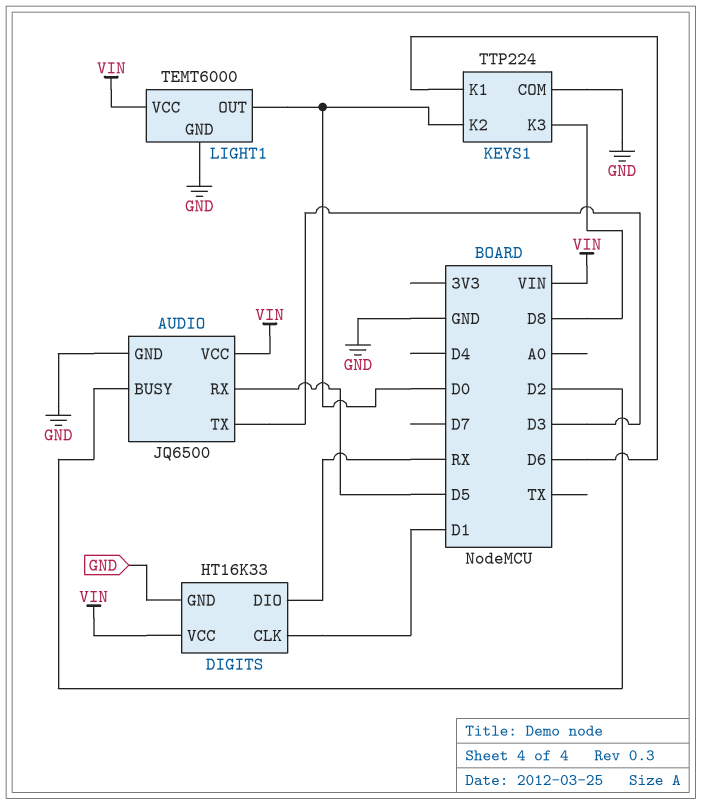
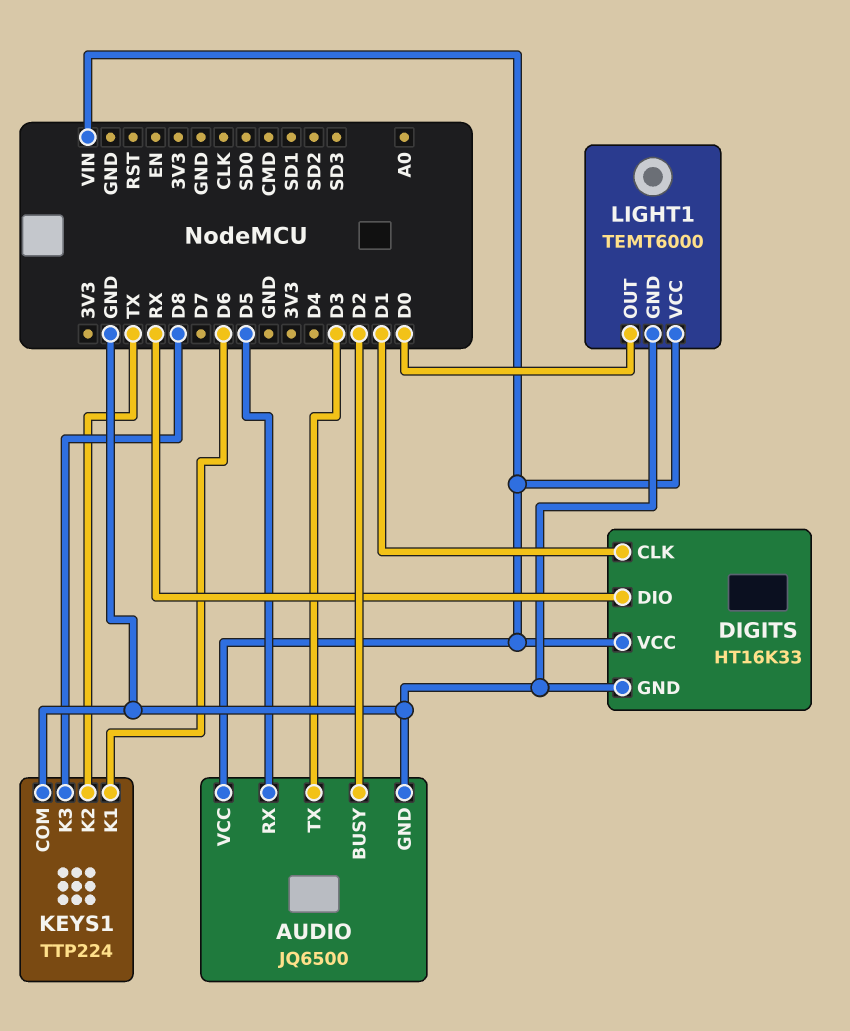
KEYS1 pin K2: D0 -> TX

